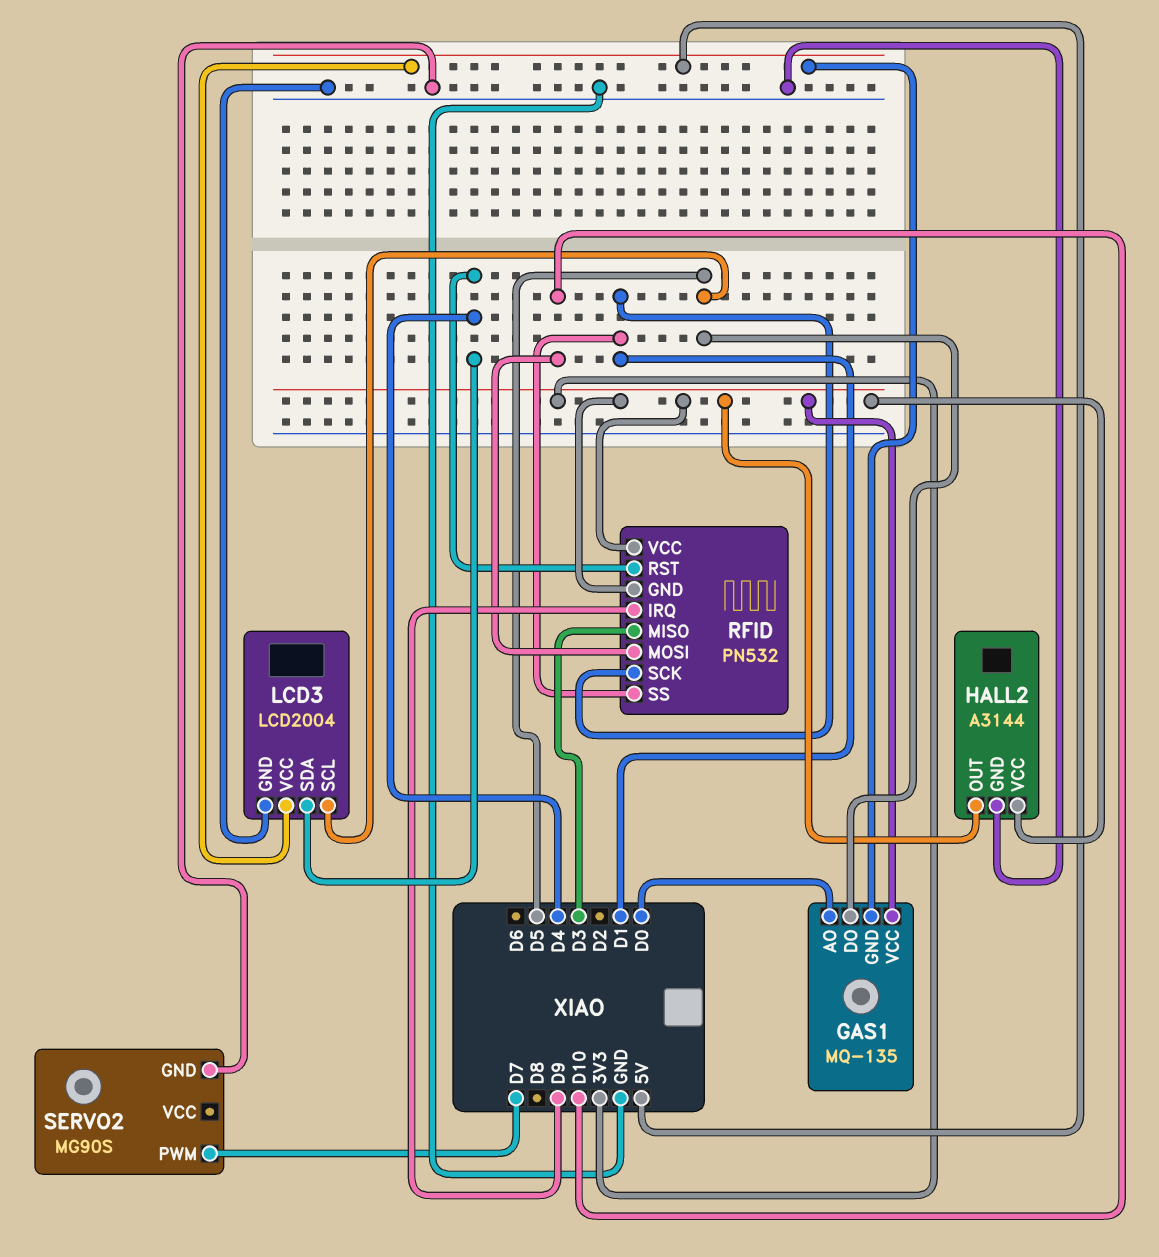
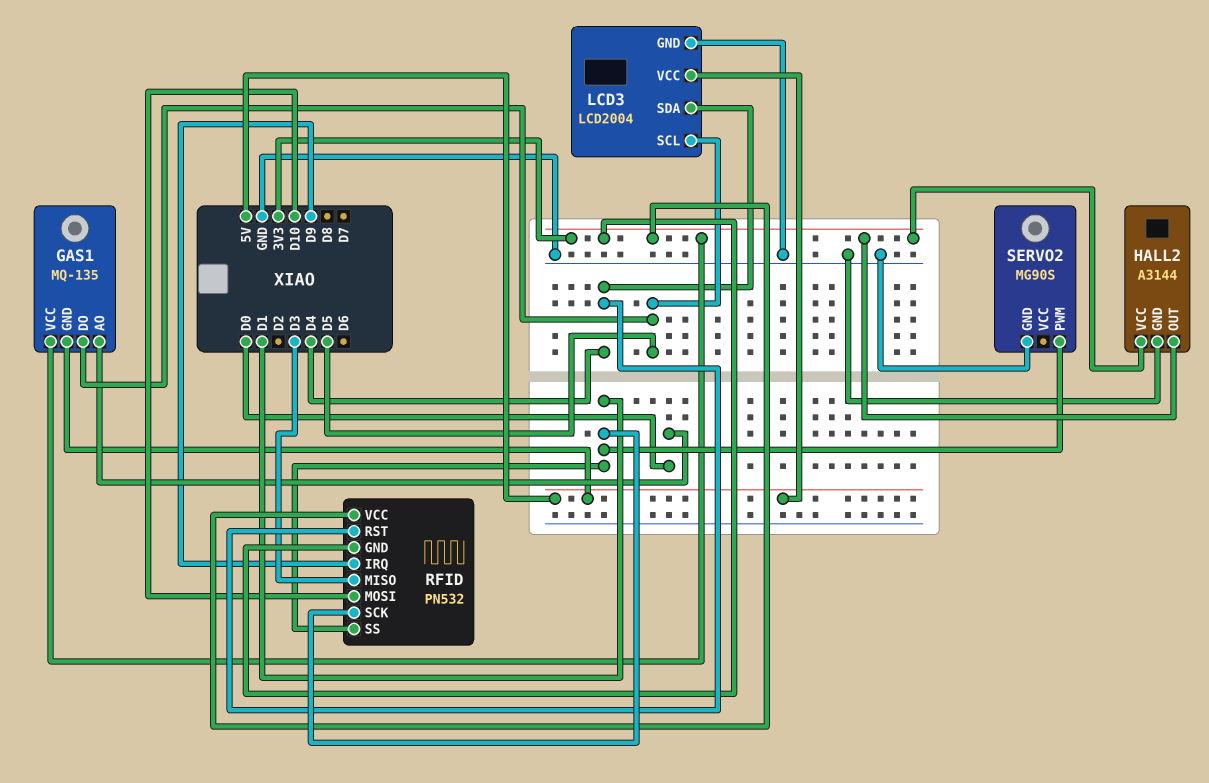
SERVO2 pin PWM: D7 -> D1

